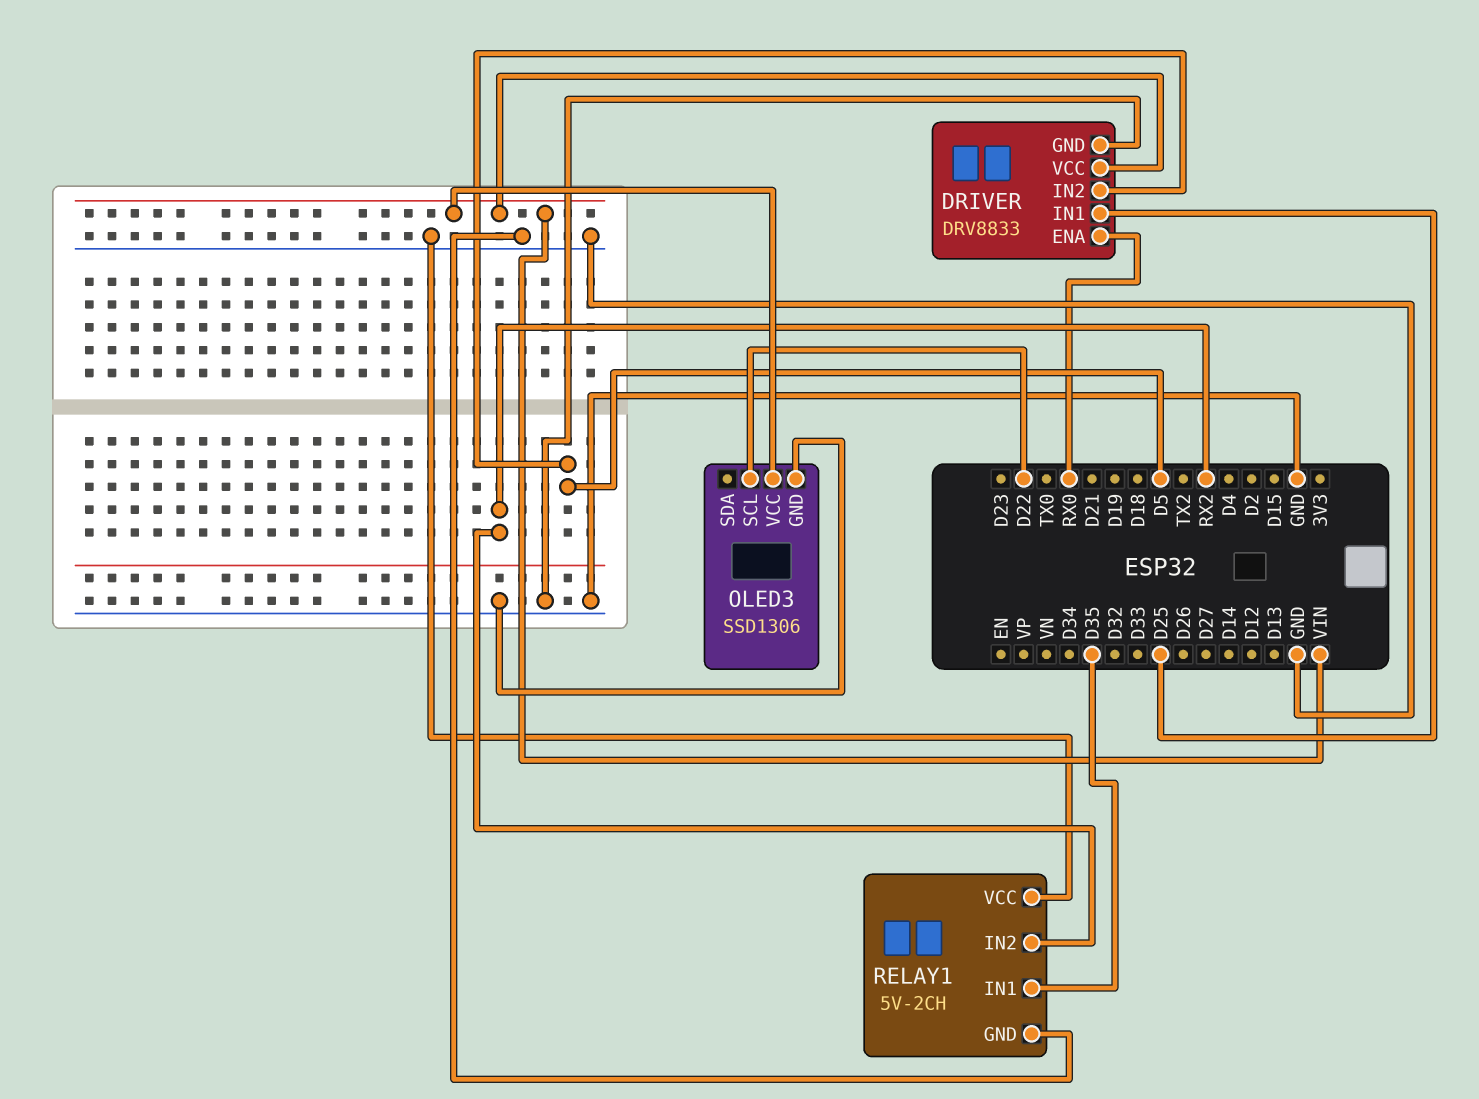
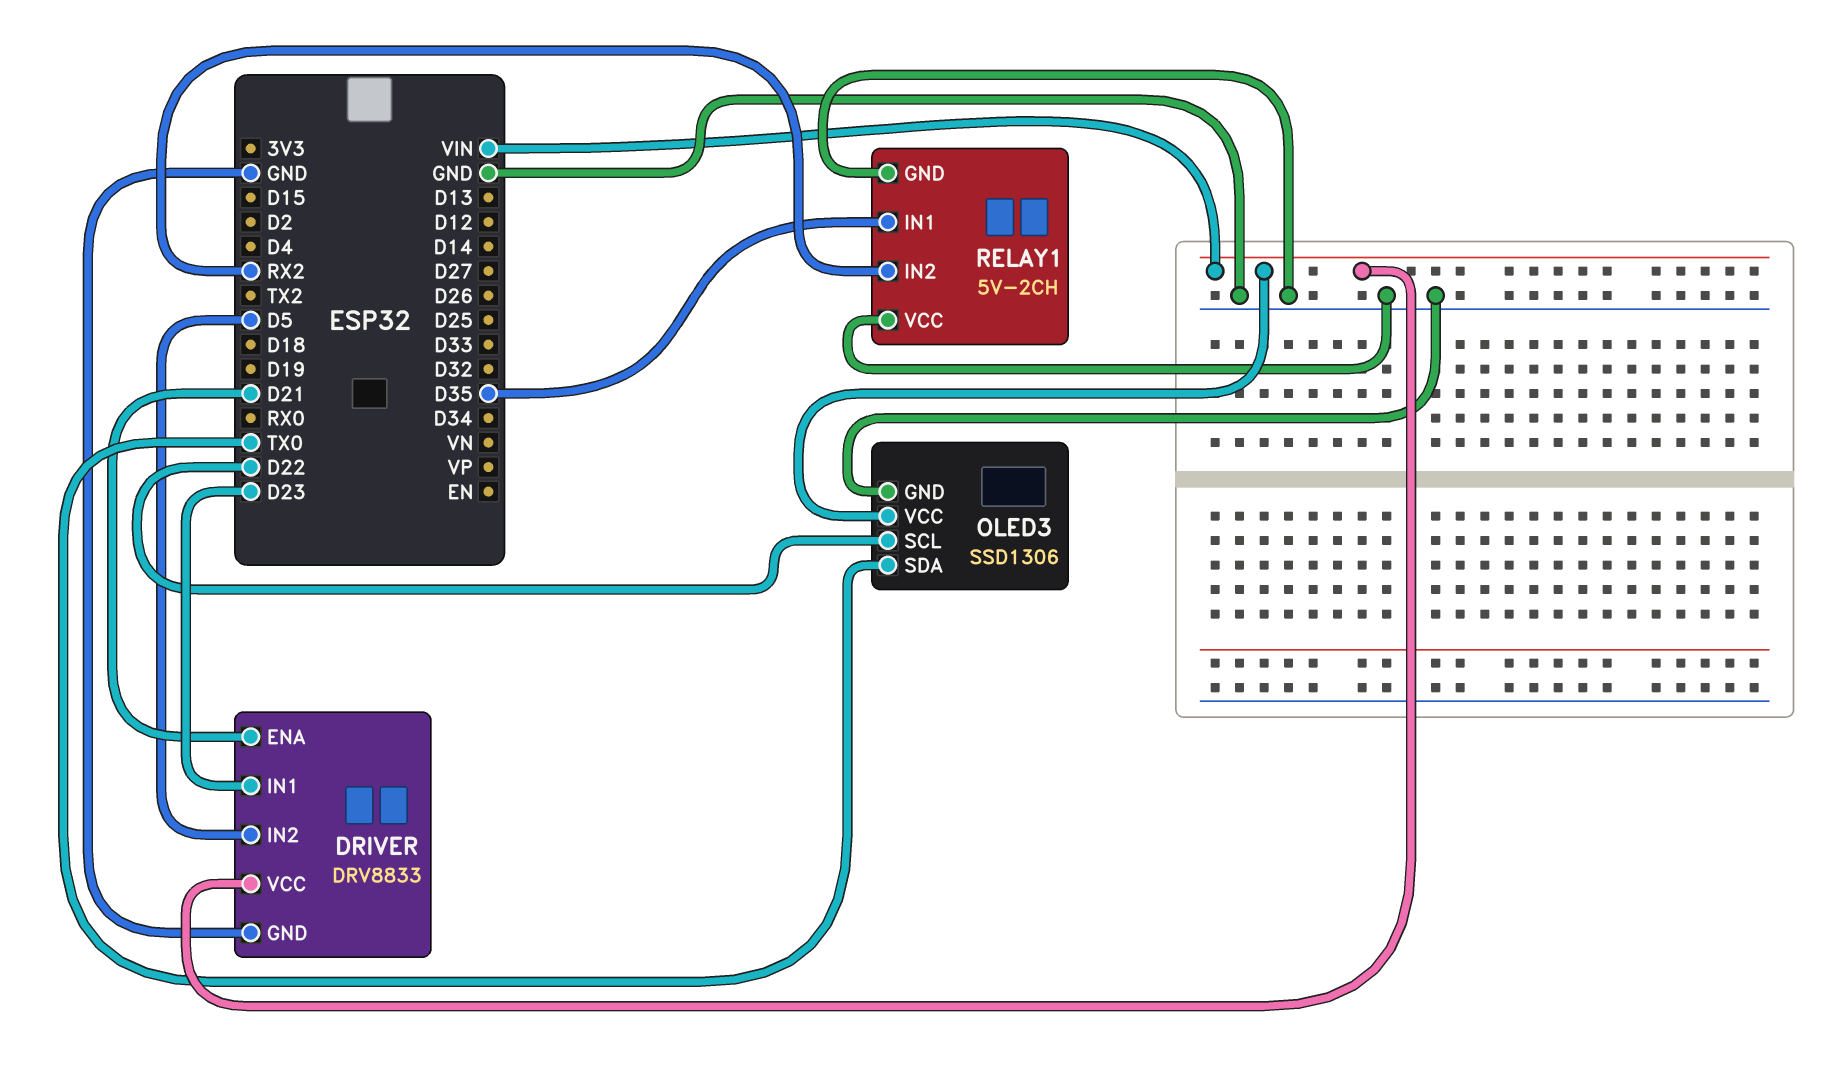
DRIVER pin ENA: RX0 -> D21
DRIVER pin IN1: D25 -> D23
OLED3 pin SDA: none -> TX0

